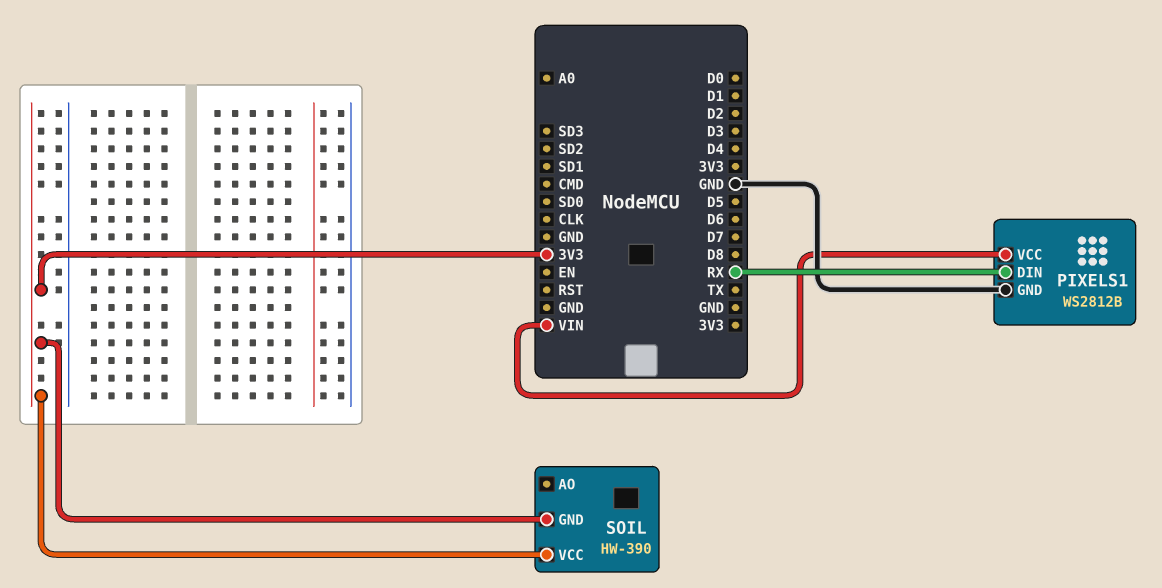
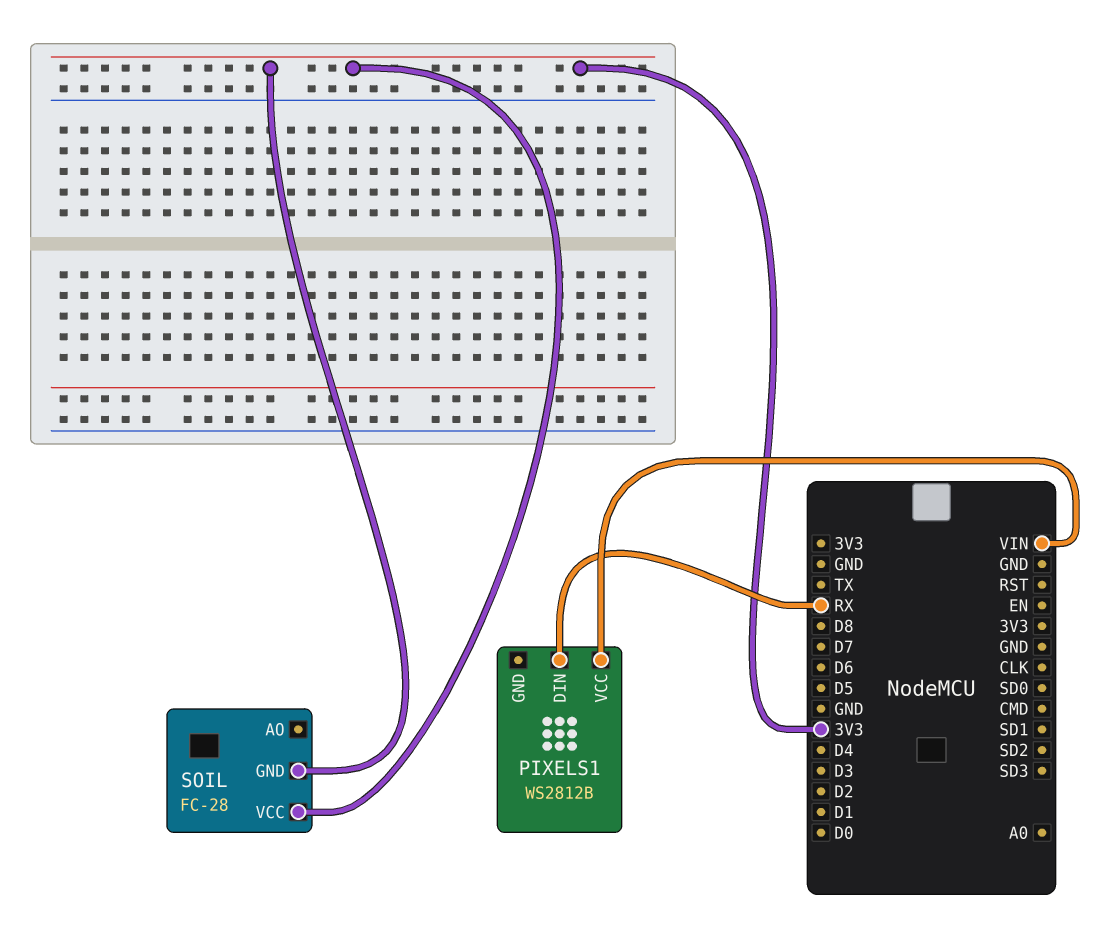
PIXELS1 pin GND: GND -> none
SOIL: HW-390 -> FC-28

